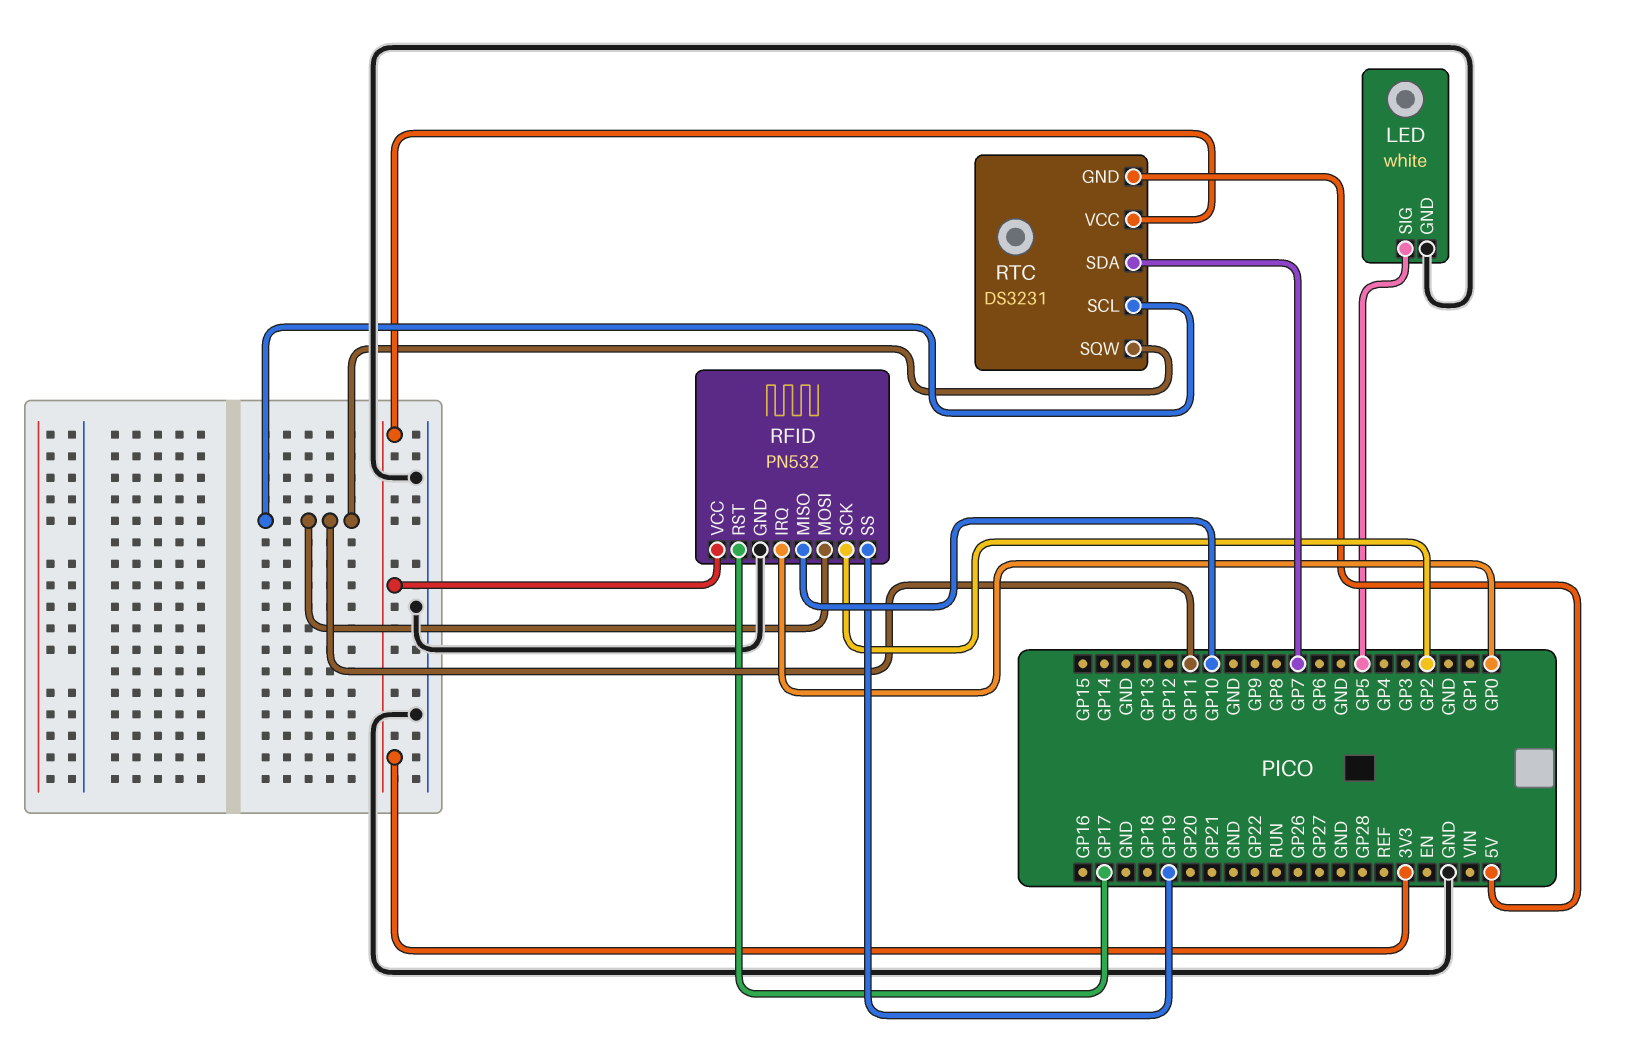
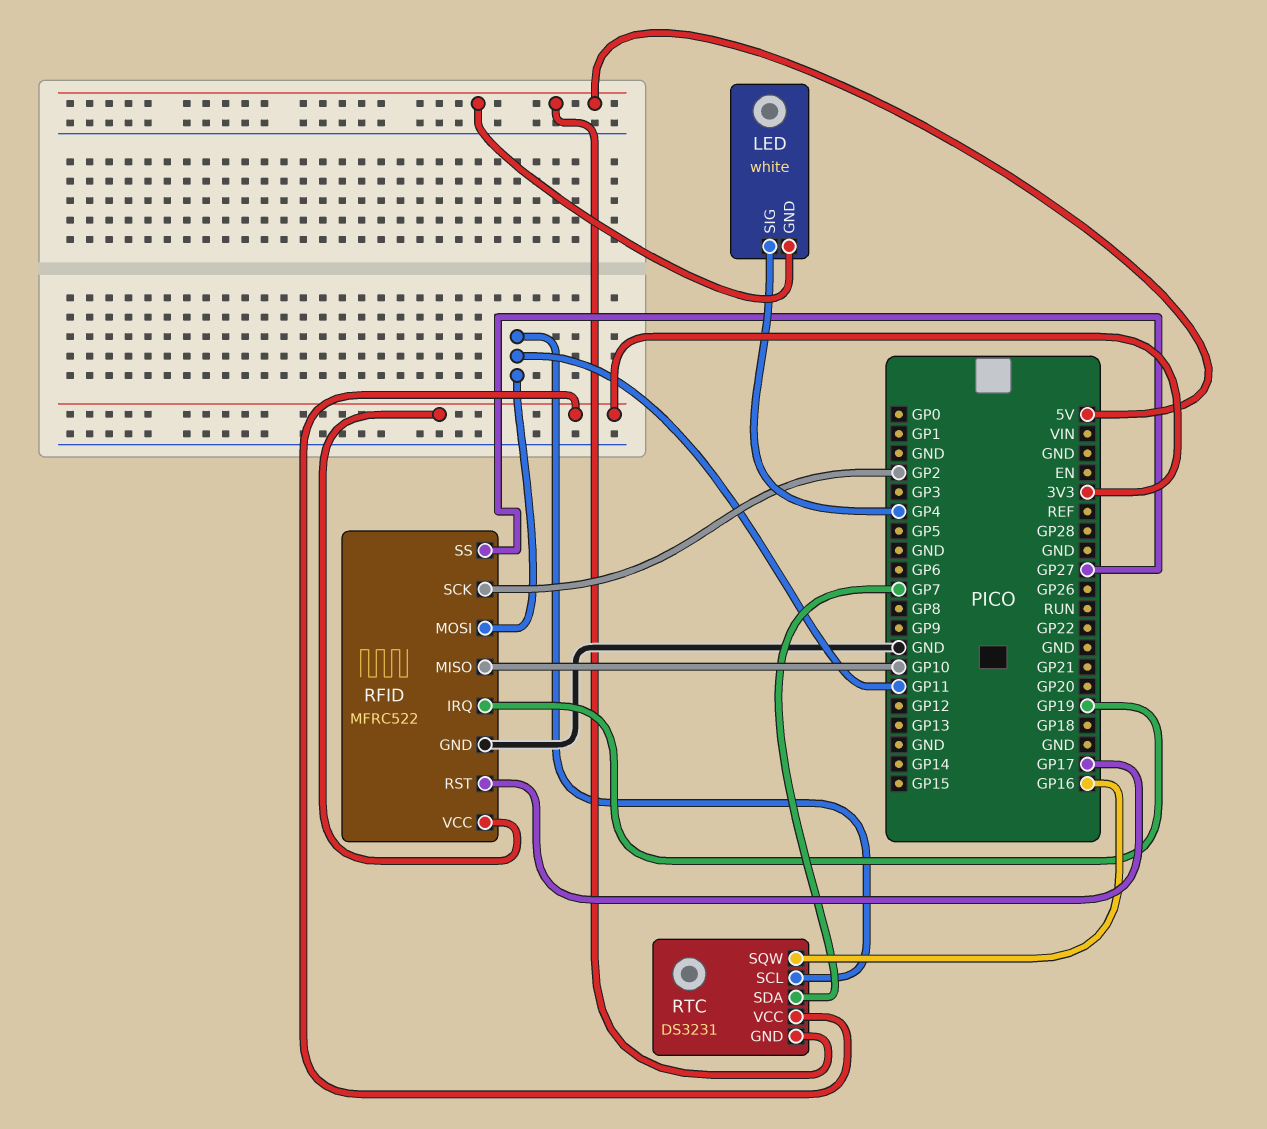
LED pin GND: GND -> 5V
LED pin SIG: GP5 -> GP4
RFID: PN532 -> MFRC522
RFID pin IRQ: GP0 -> GP19
RFID pin SS: GP19 -> GP27
RTC pin SQW: GP11 -> GP16

